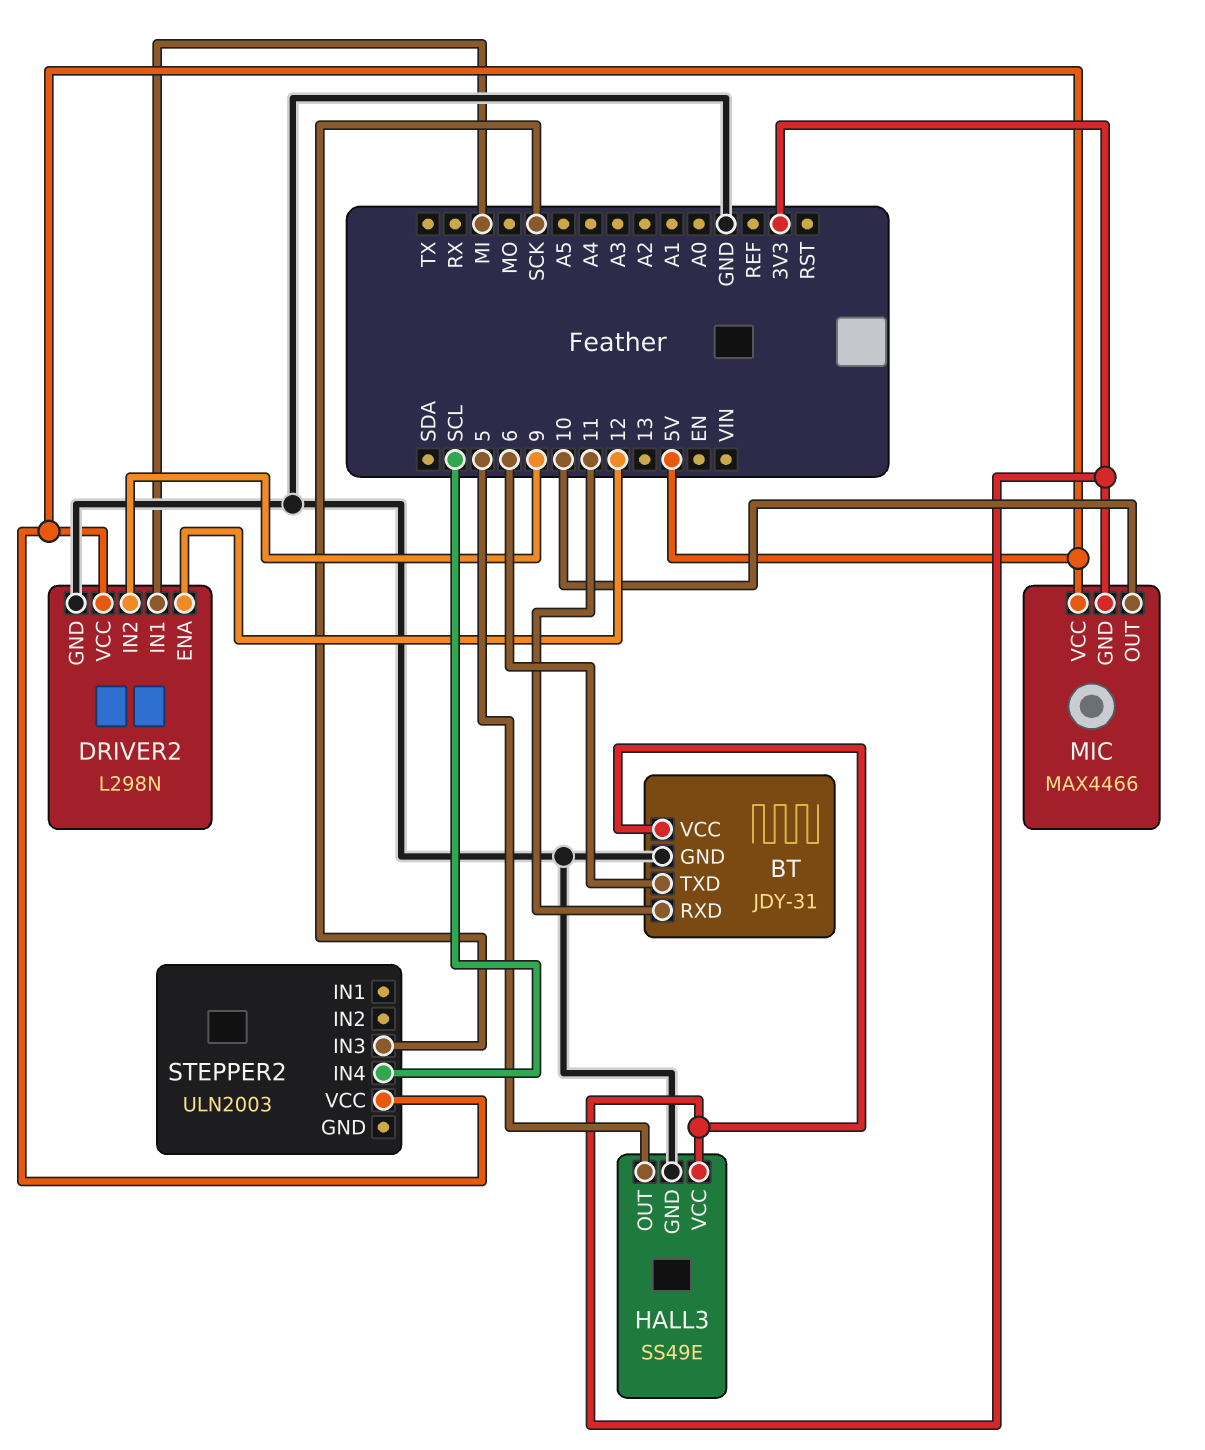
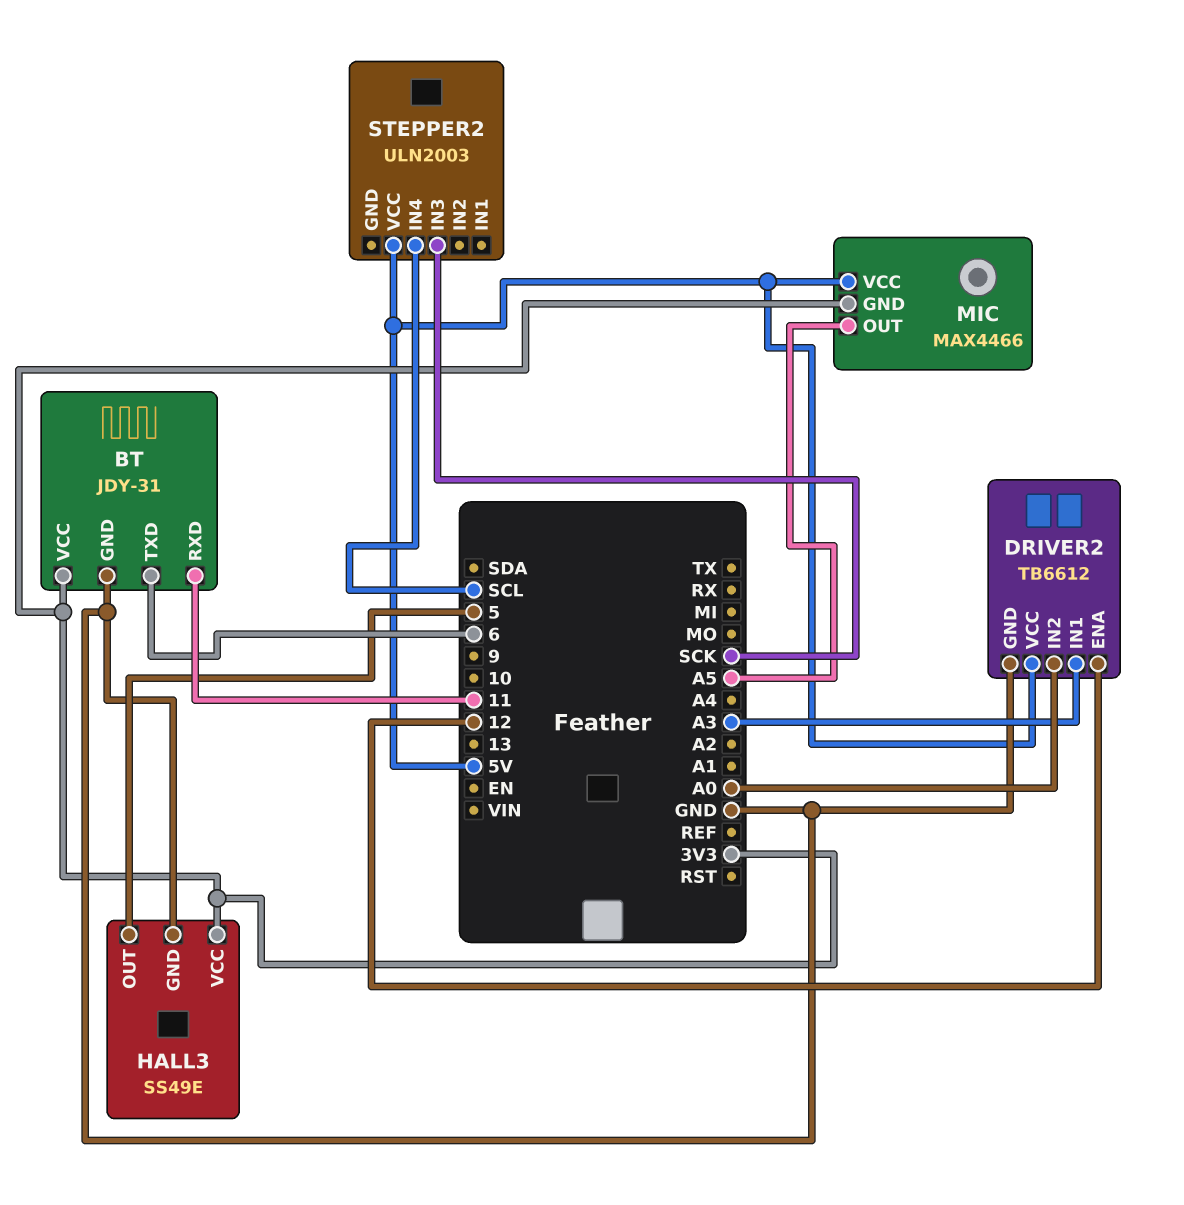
DRIVER2: L298N -> TB6612
DRIVER2 pin IN1: MI -> A3
DRIVER2 pin IN2: 9 -> A0
MIC pin OUT: 10 -> A5

